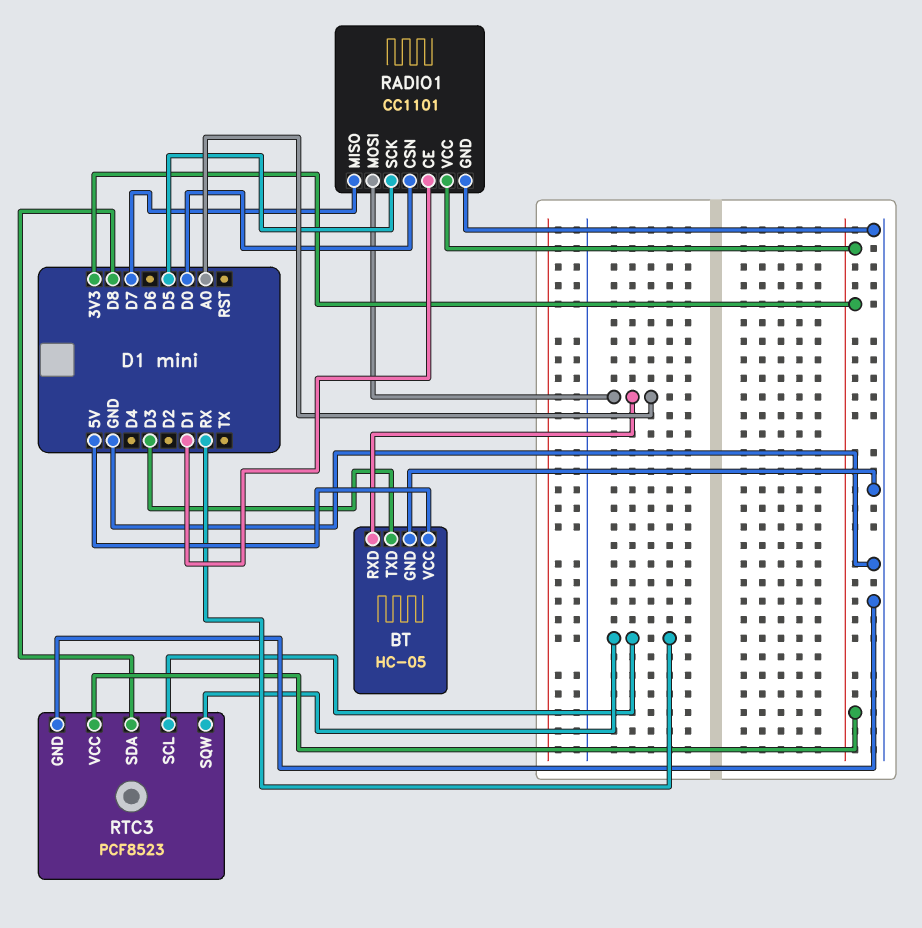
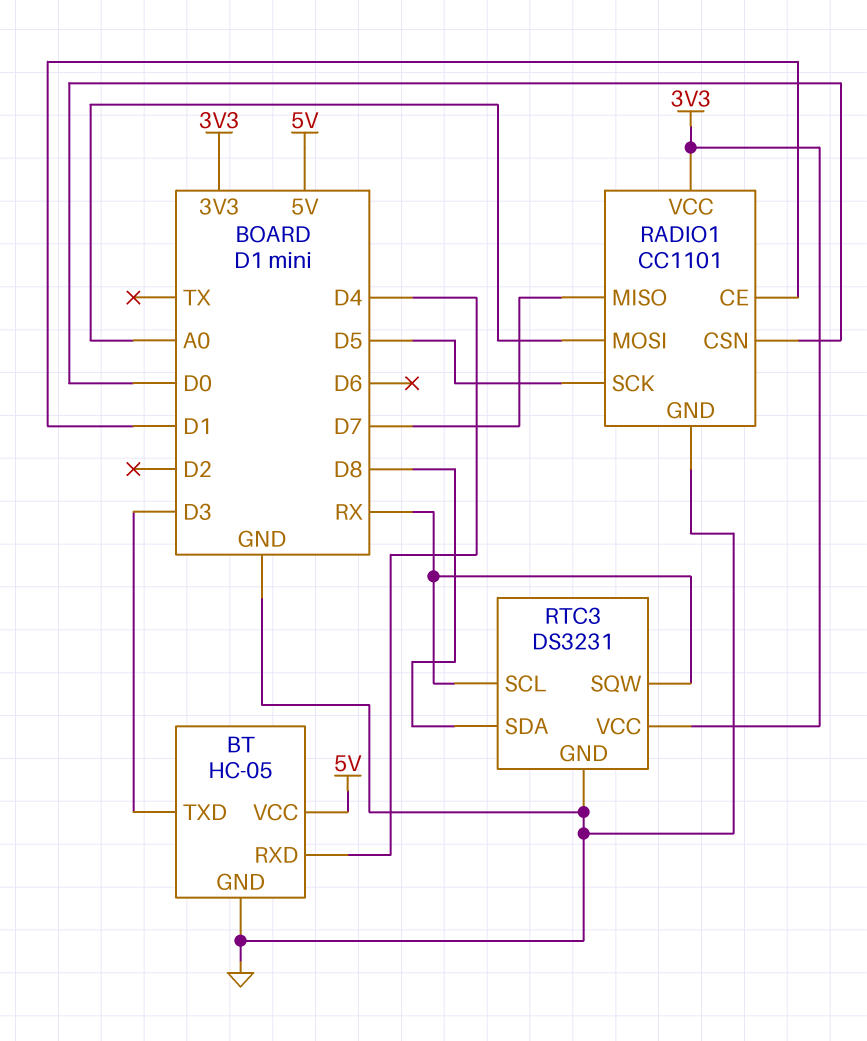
BT pin RXD: A0 -> D4
RTC3: PCF8523 -> DS3231

